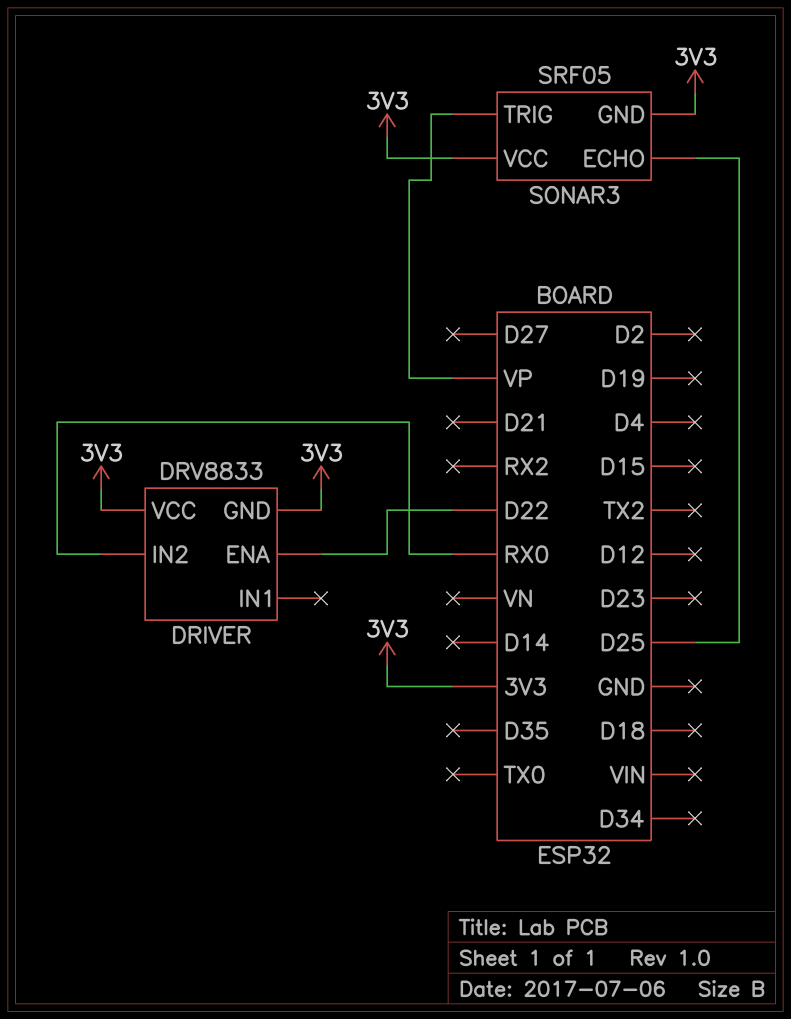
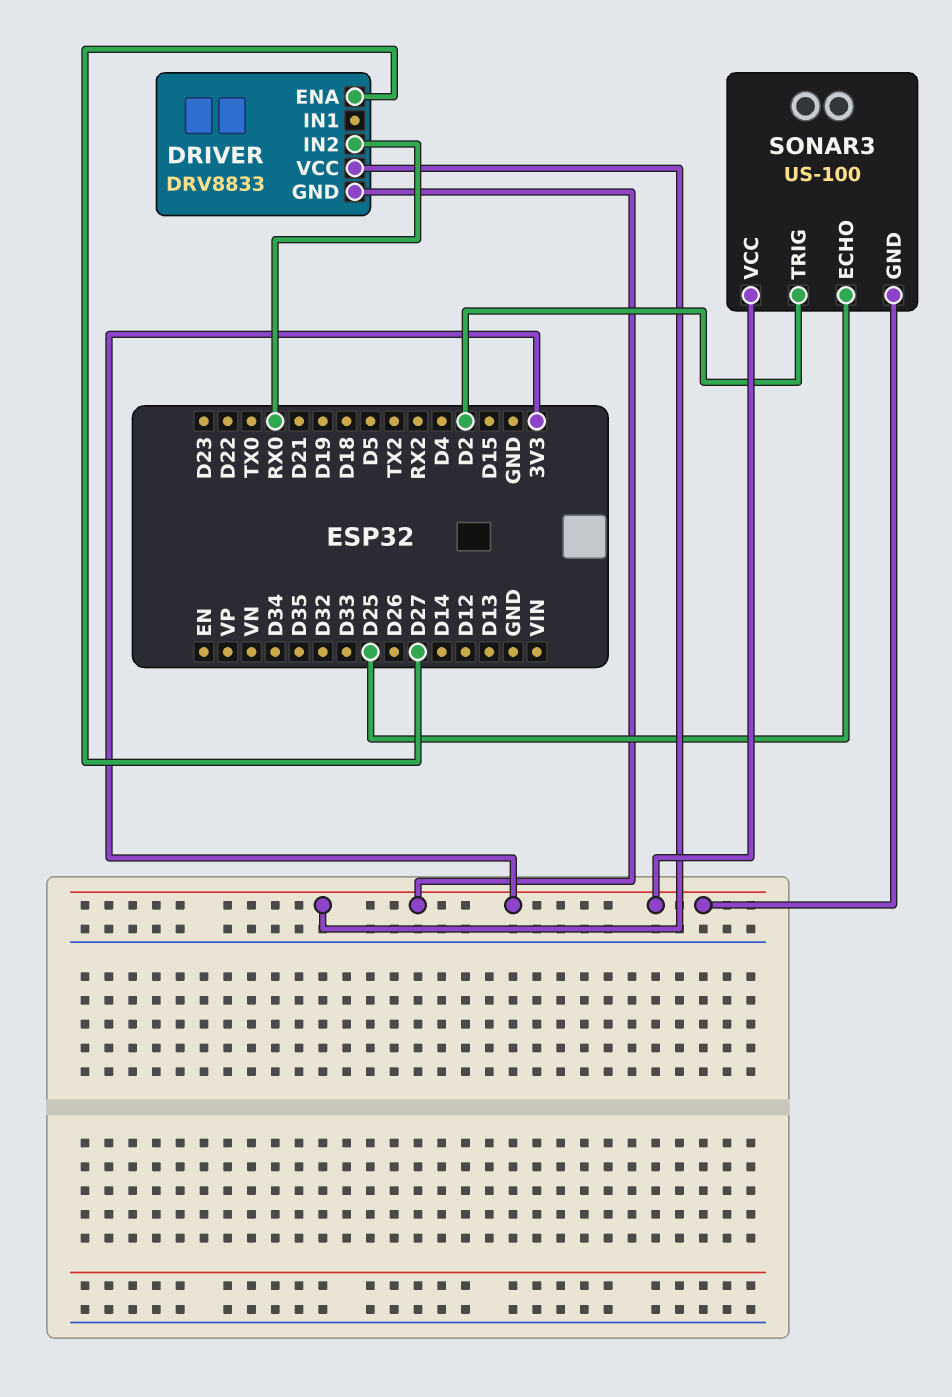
DRIVER pin ENA: D22 -> D27
SONAR3: SRF05 -> US-100
SONAR3 pin TRIG: VP -> D2

